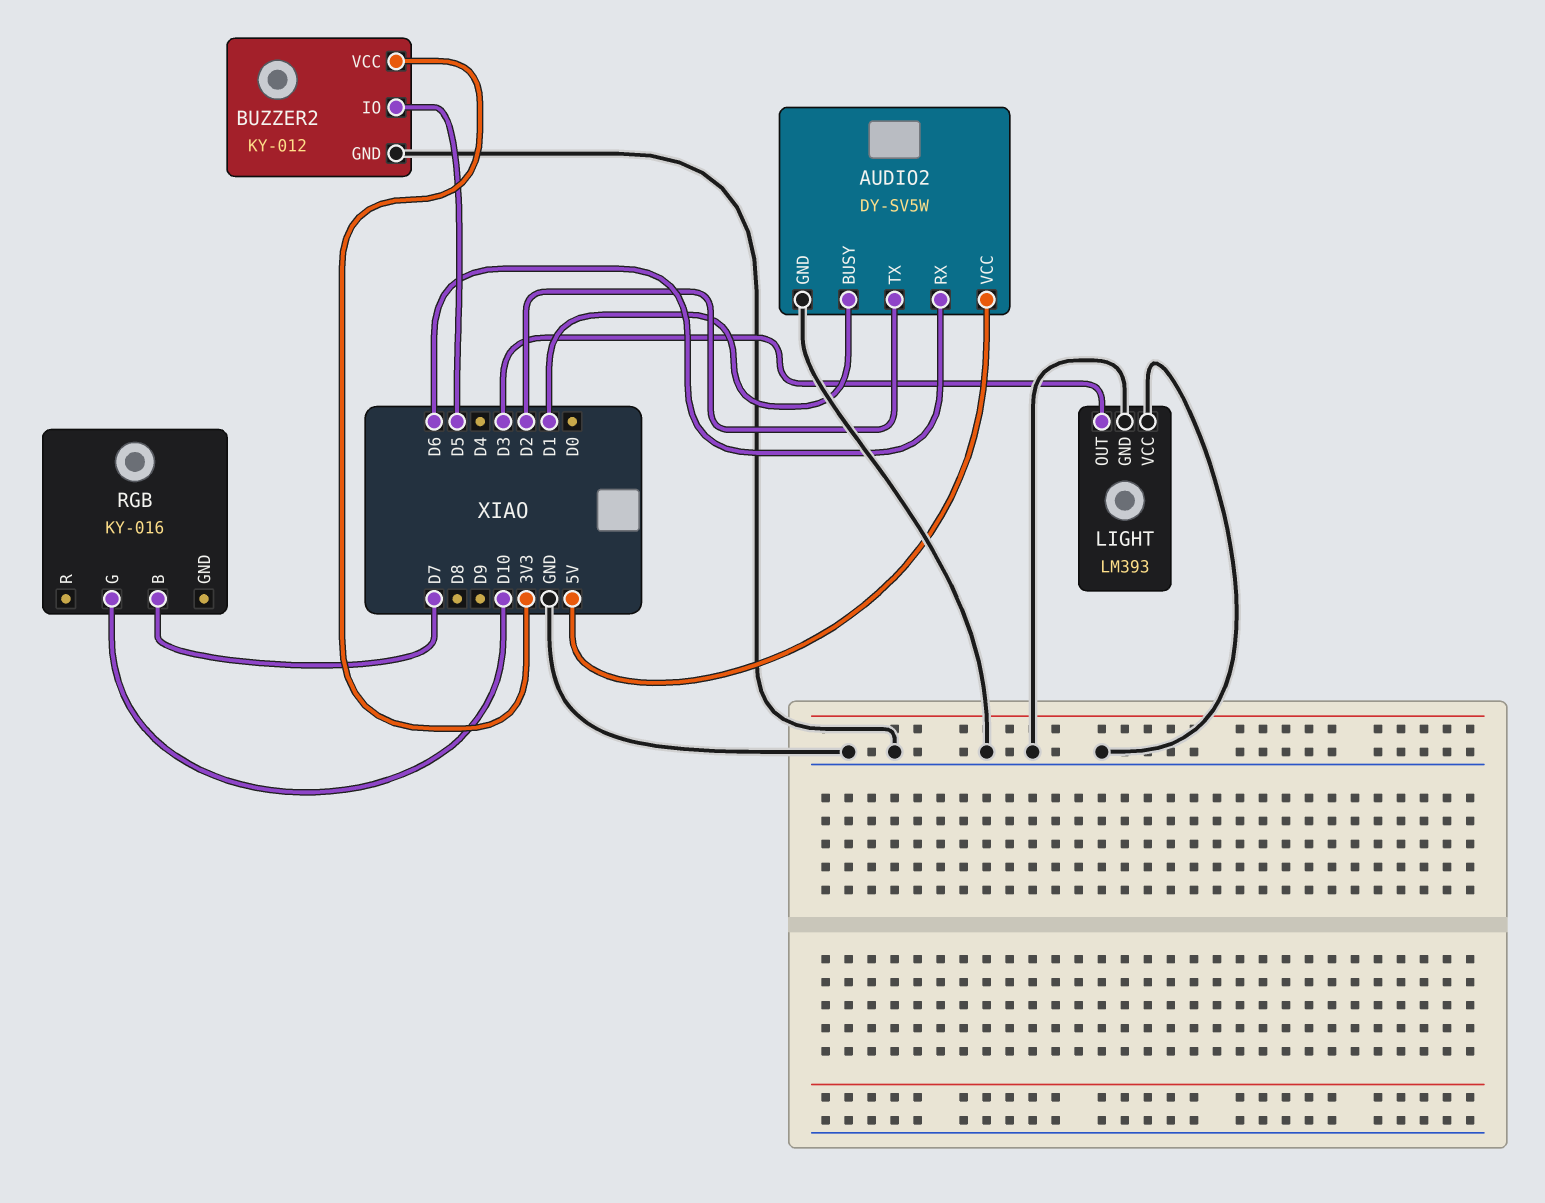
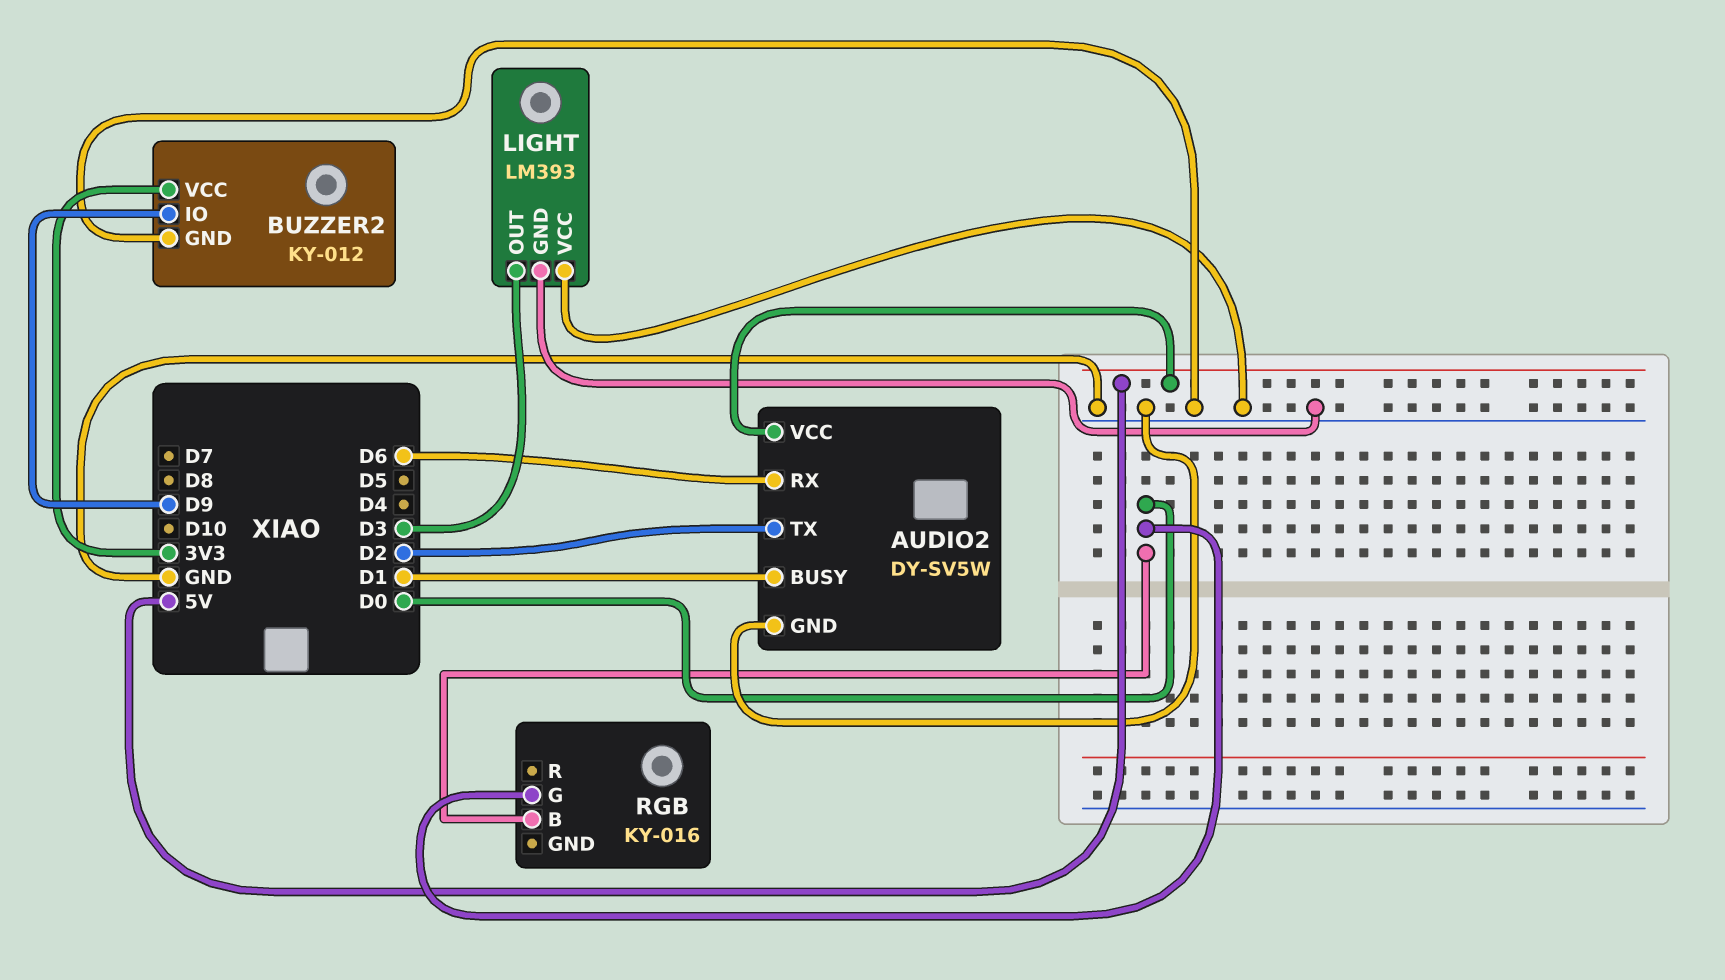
BUZZER2 pin IO: D5 -> D9
RGB pin B: D7 -> D0
RGB pin G: D10 -> D0

